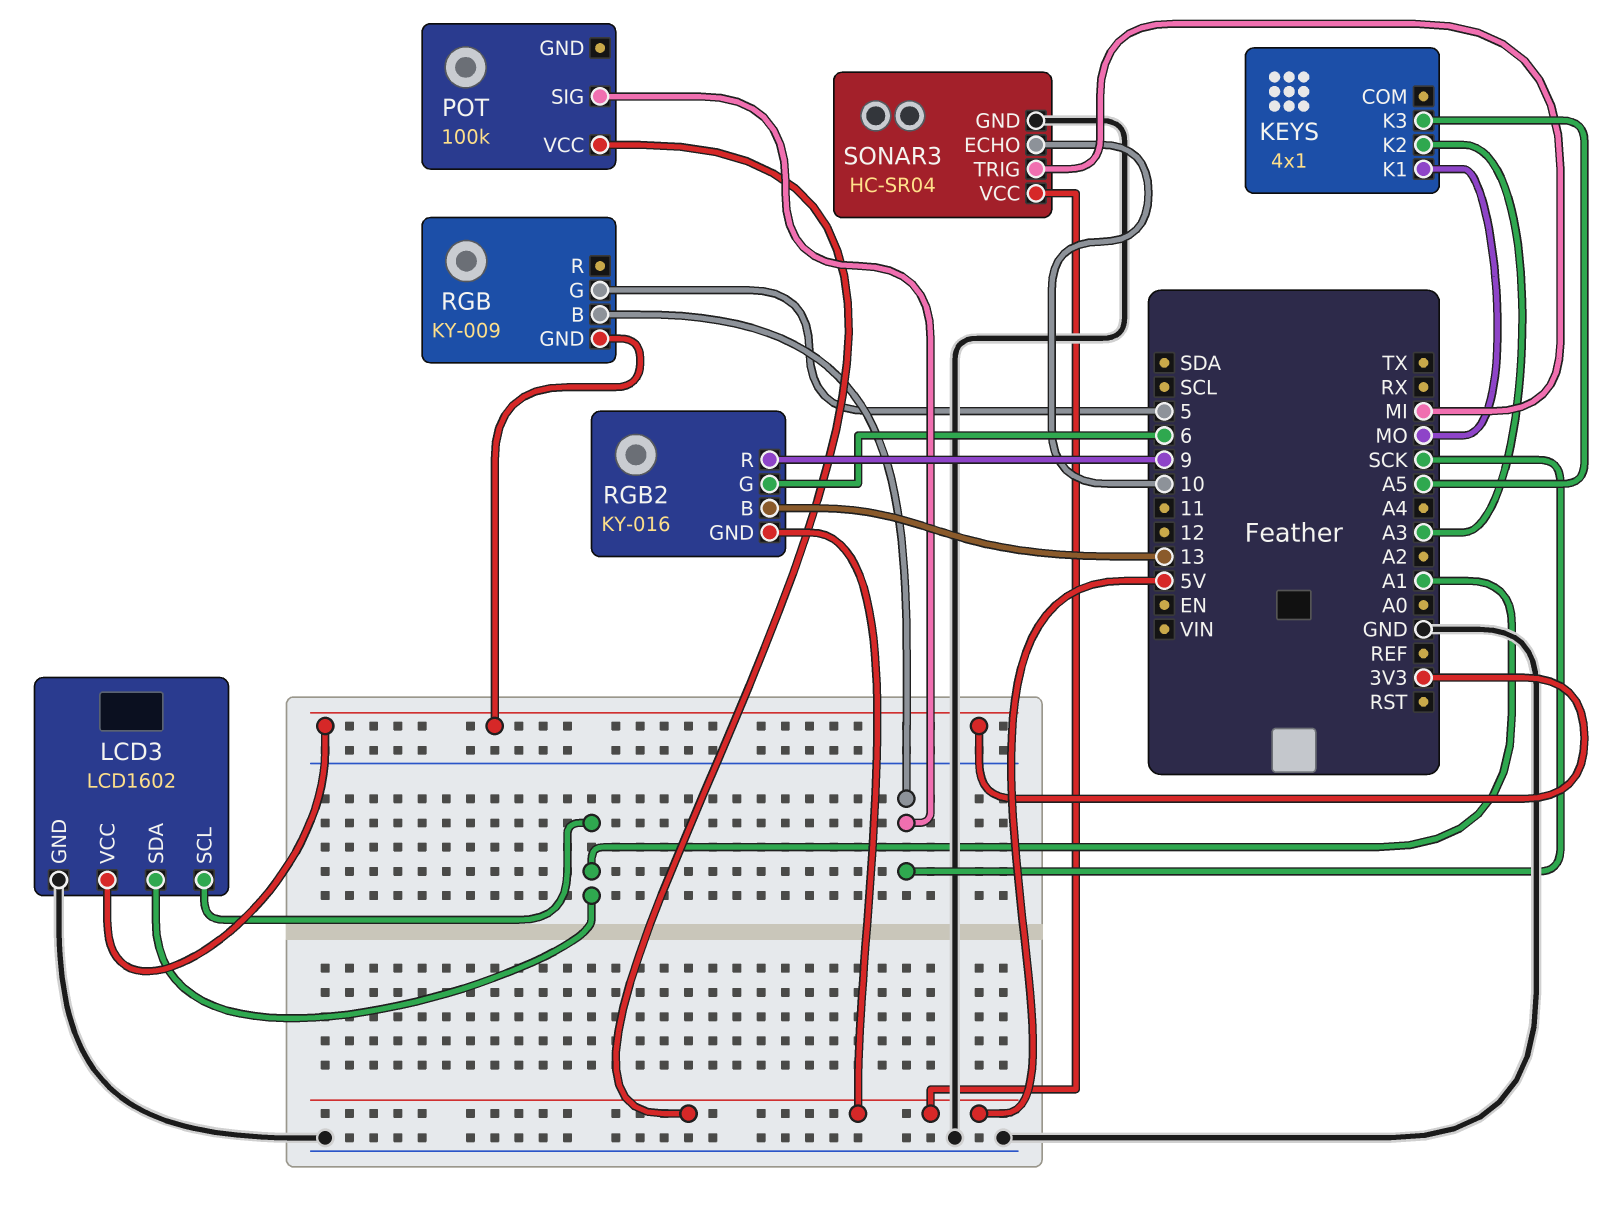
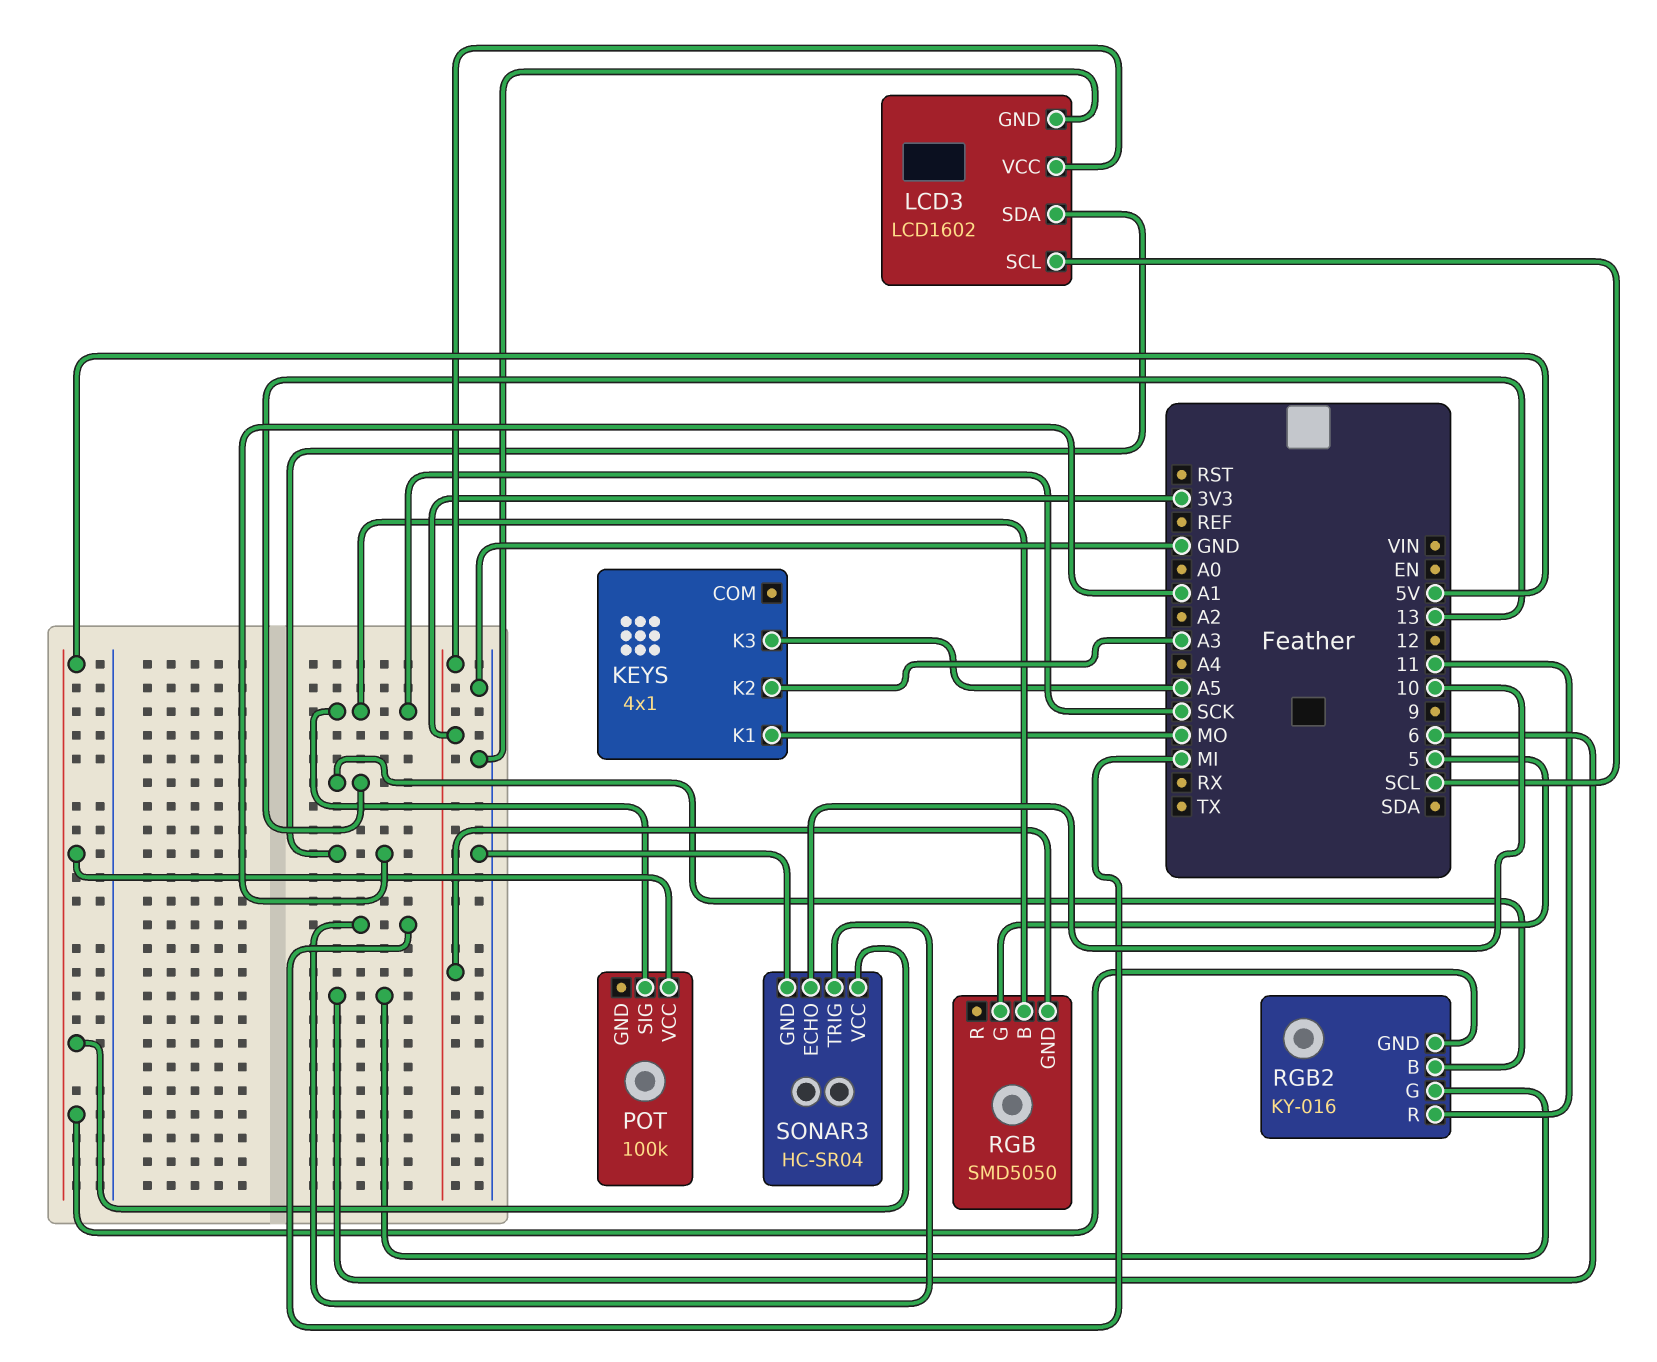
LCD3 pin SCL: A1 -> SCL
RGB: KY-009 -> SMD5050
RGB2 pin R: 9 -> 11

